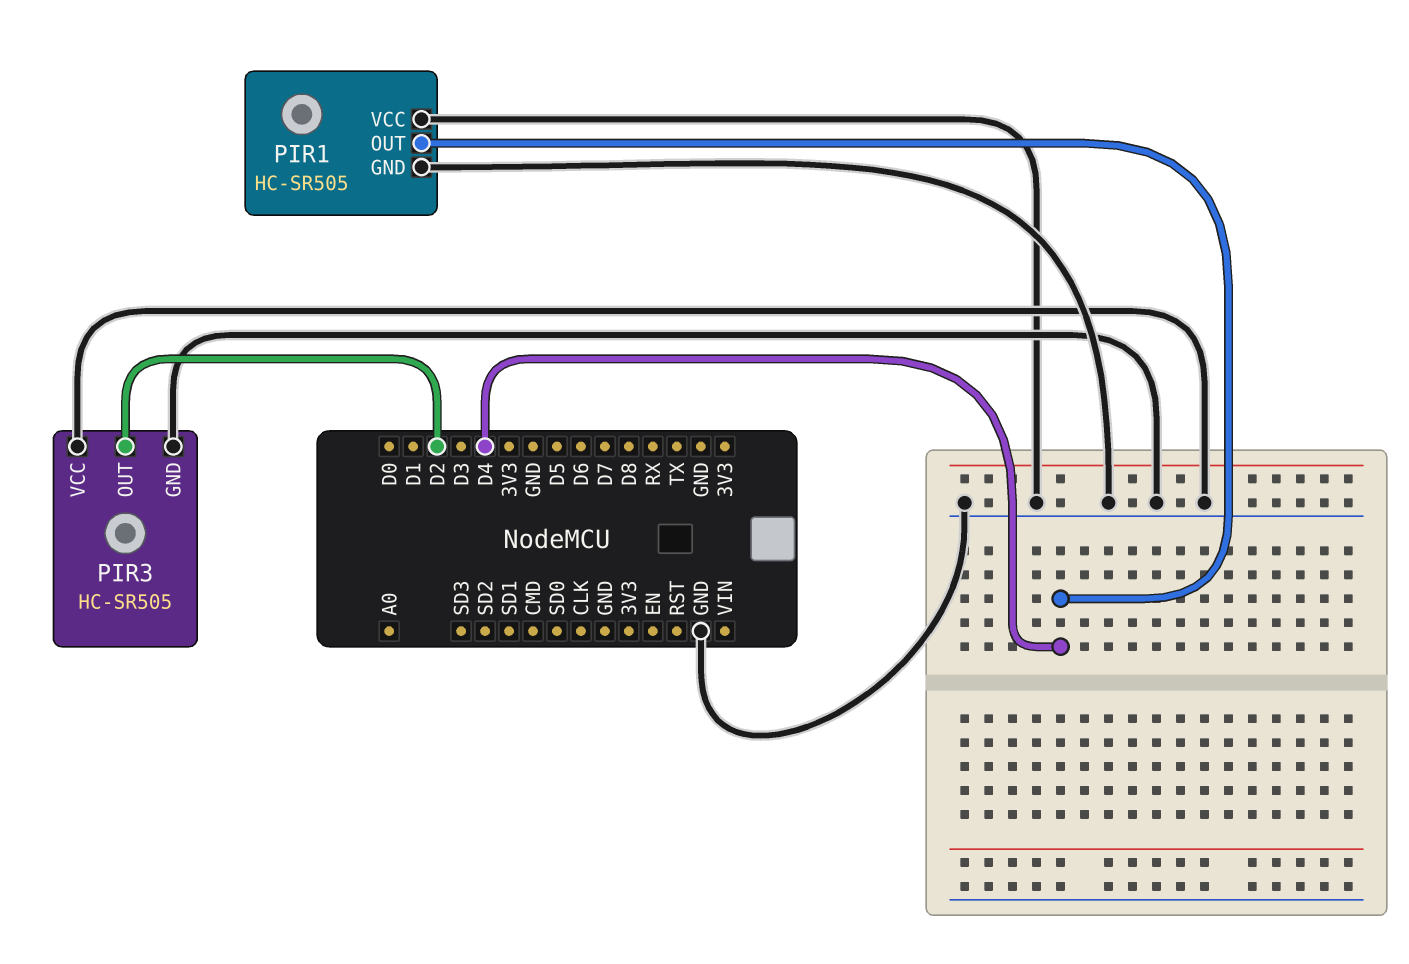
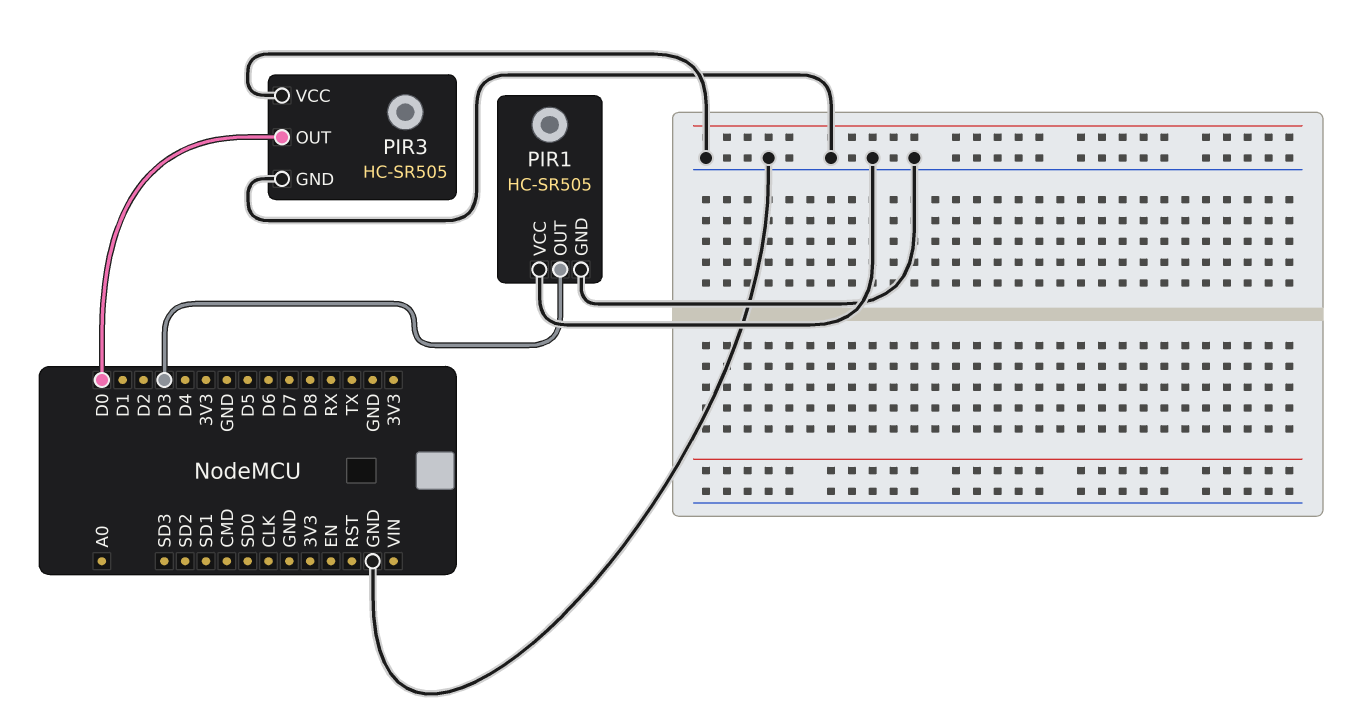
PIR1 pin OUT: D4 -> D3
PIR3 pin OUT: D2 -> D0

